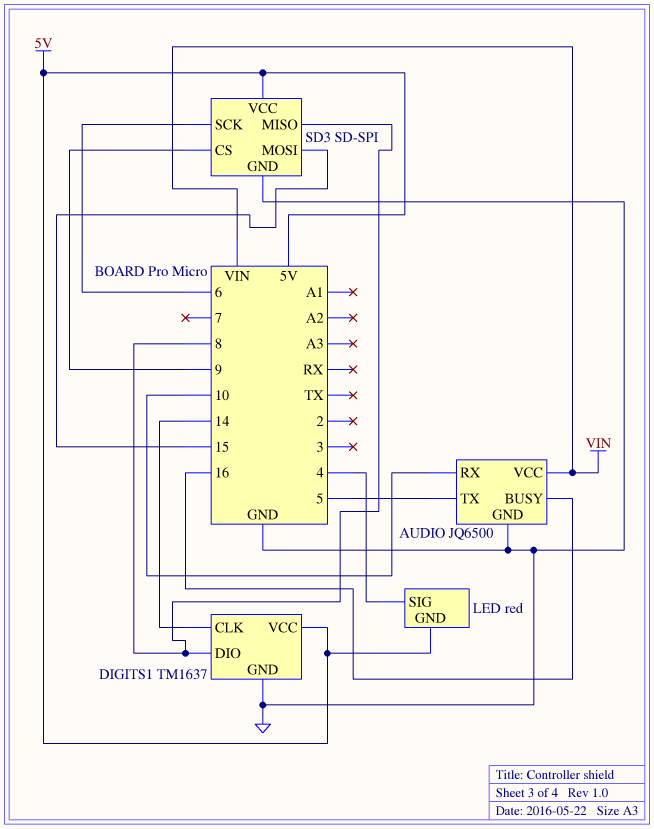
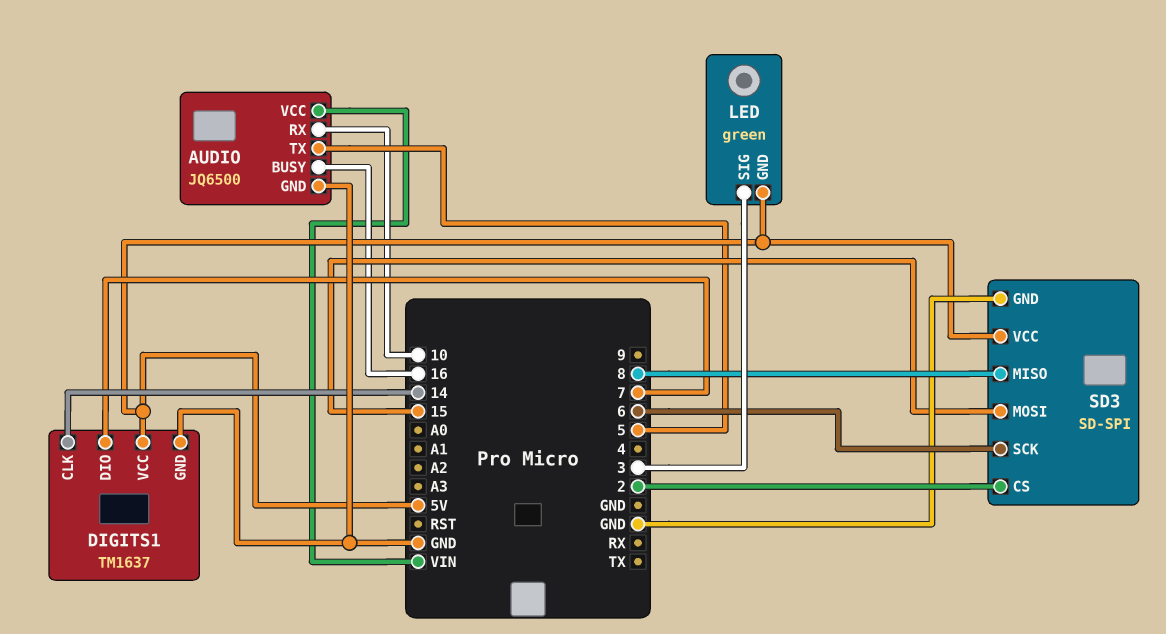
DIGITS1 pin DIO: 8 -> 7
LED: red -> green
LED pin SIG: 4 -> 3
SD3 pin CS: 9 -> 2

